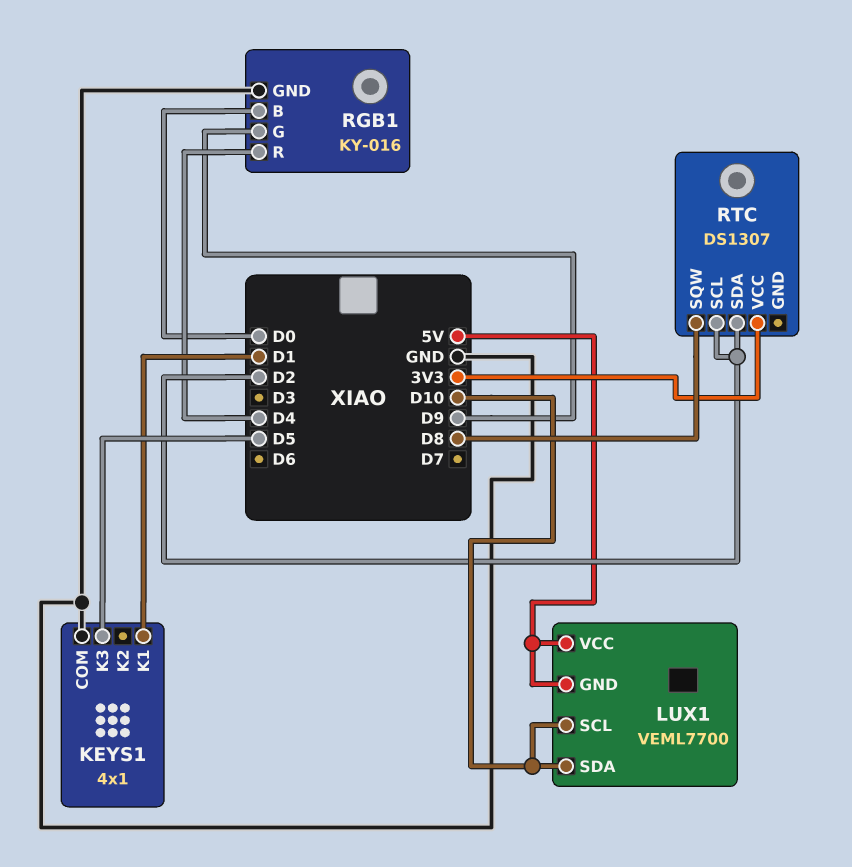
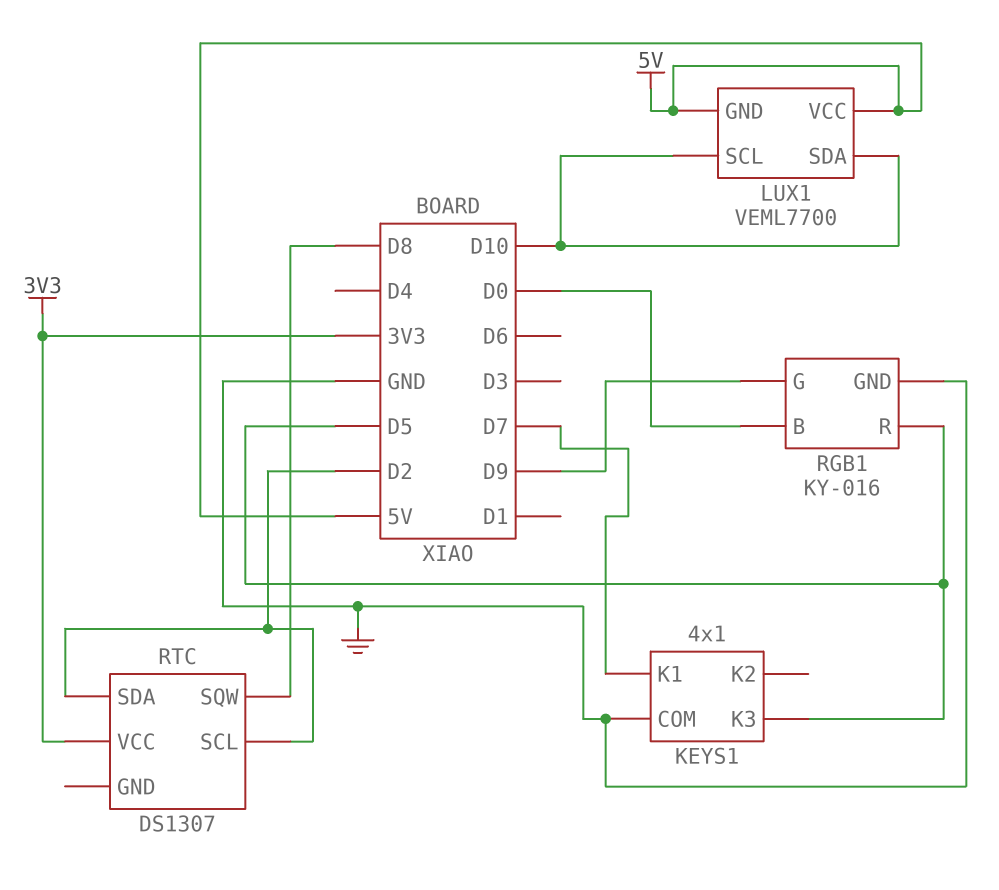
KEYS1 pin K1: D1 -> D7
RGB1 pin R: D4 -> D5

